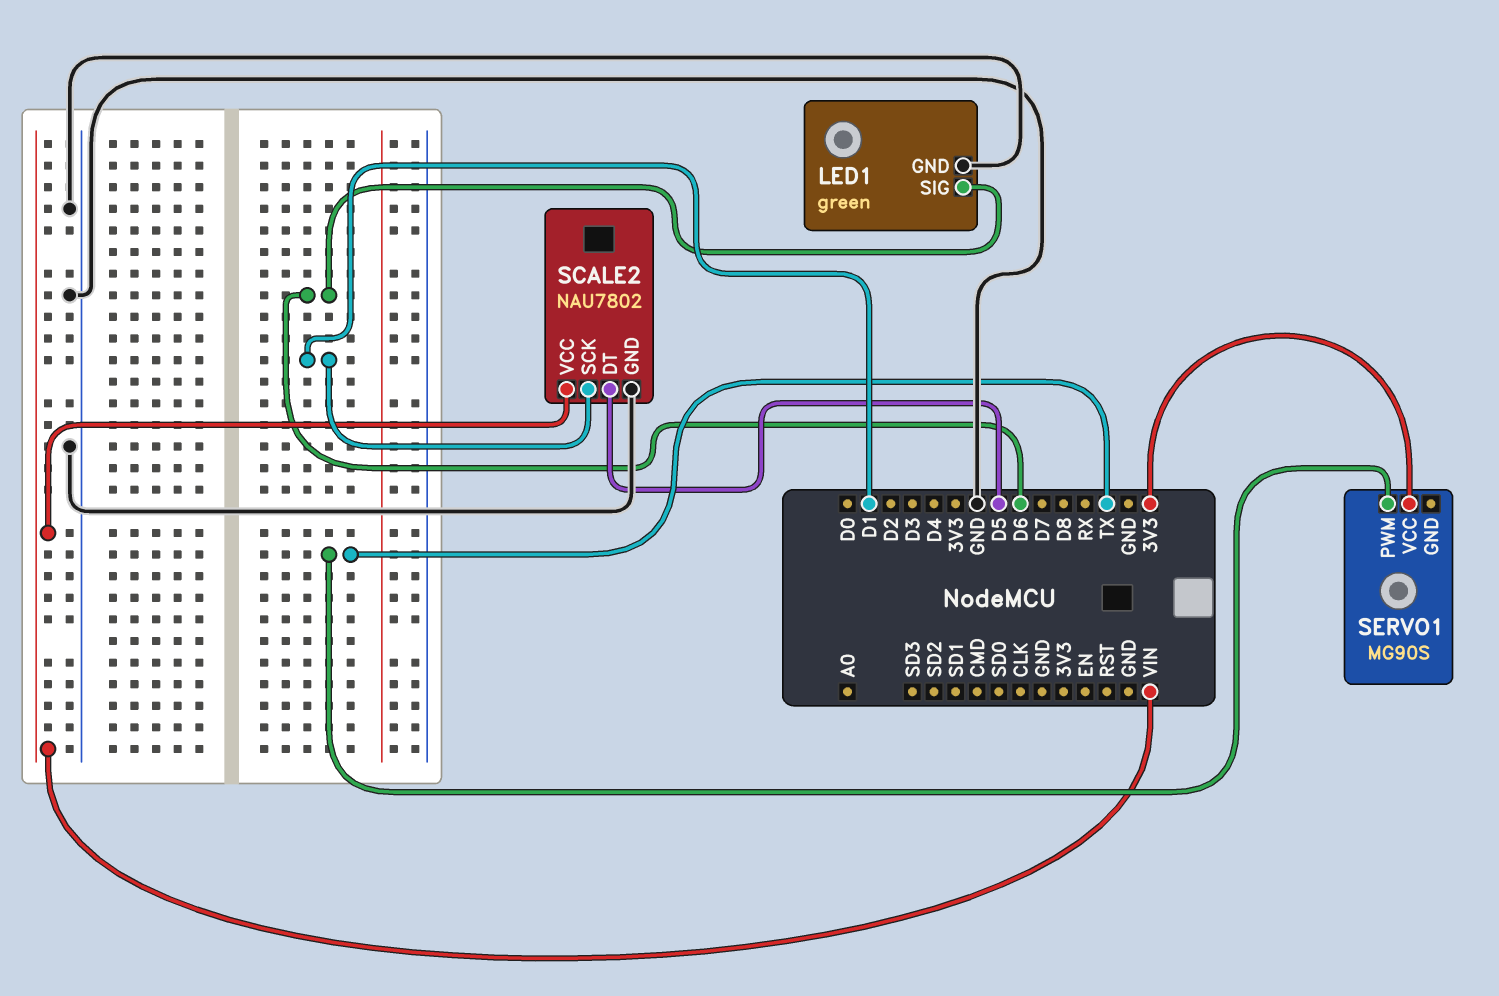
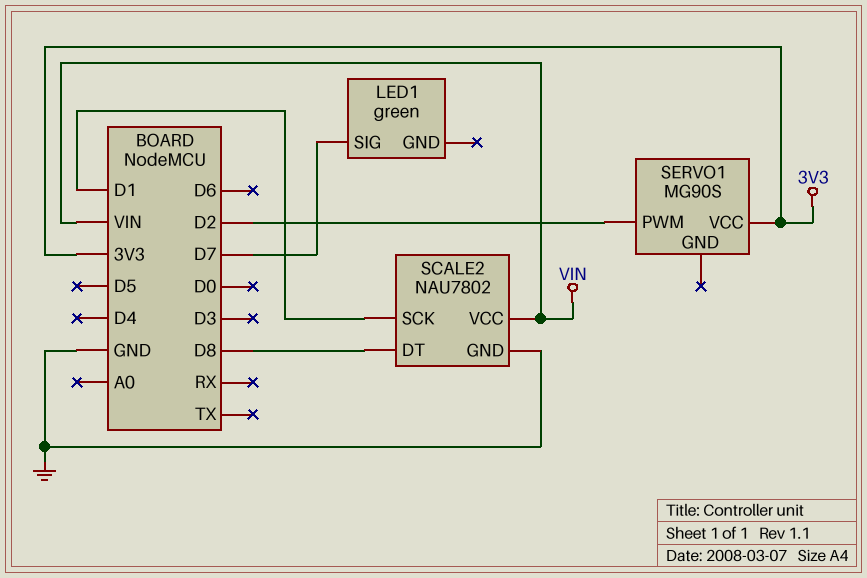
LED1 pin GND: GND -> none
LED1 pin SIG: D6 -> D7
SCALE2 pin DT: D5 -> D8
SERVO1 pin PWM: TX -> D2

